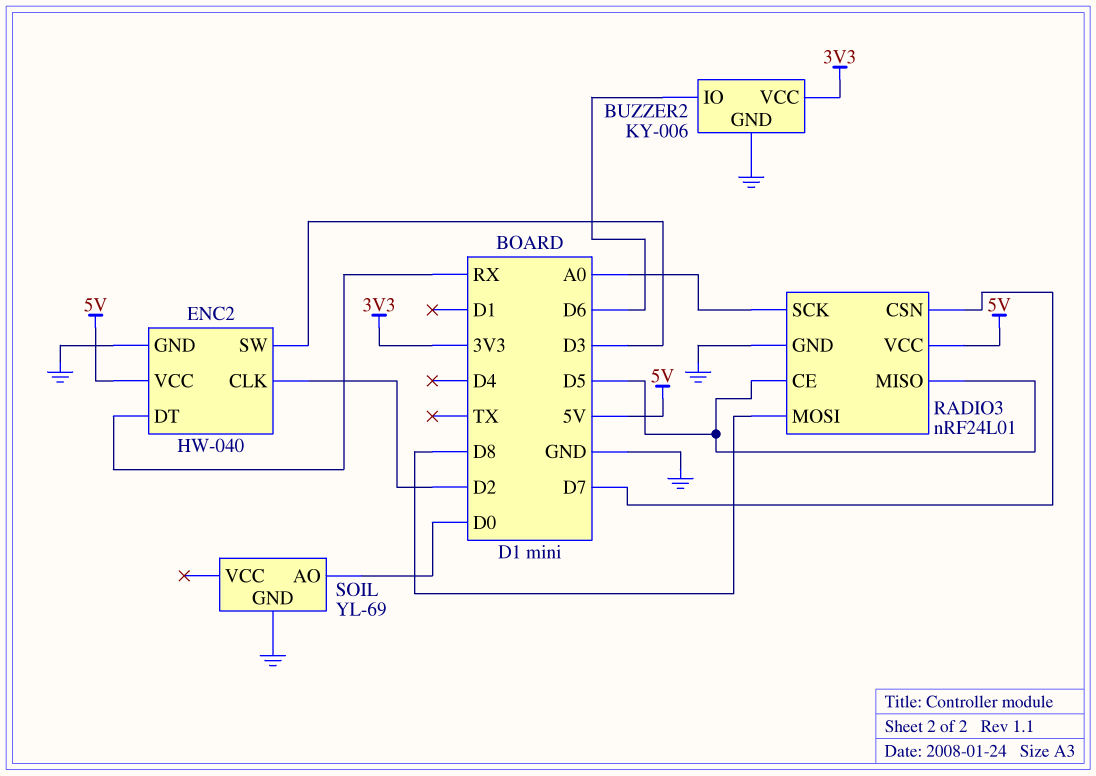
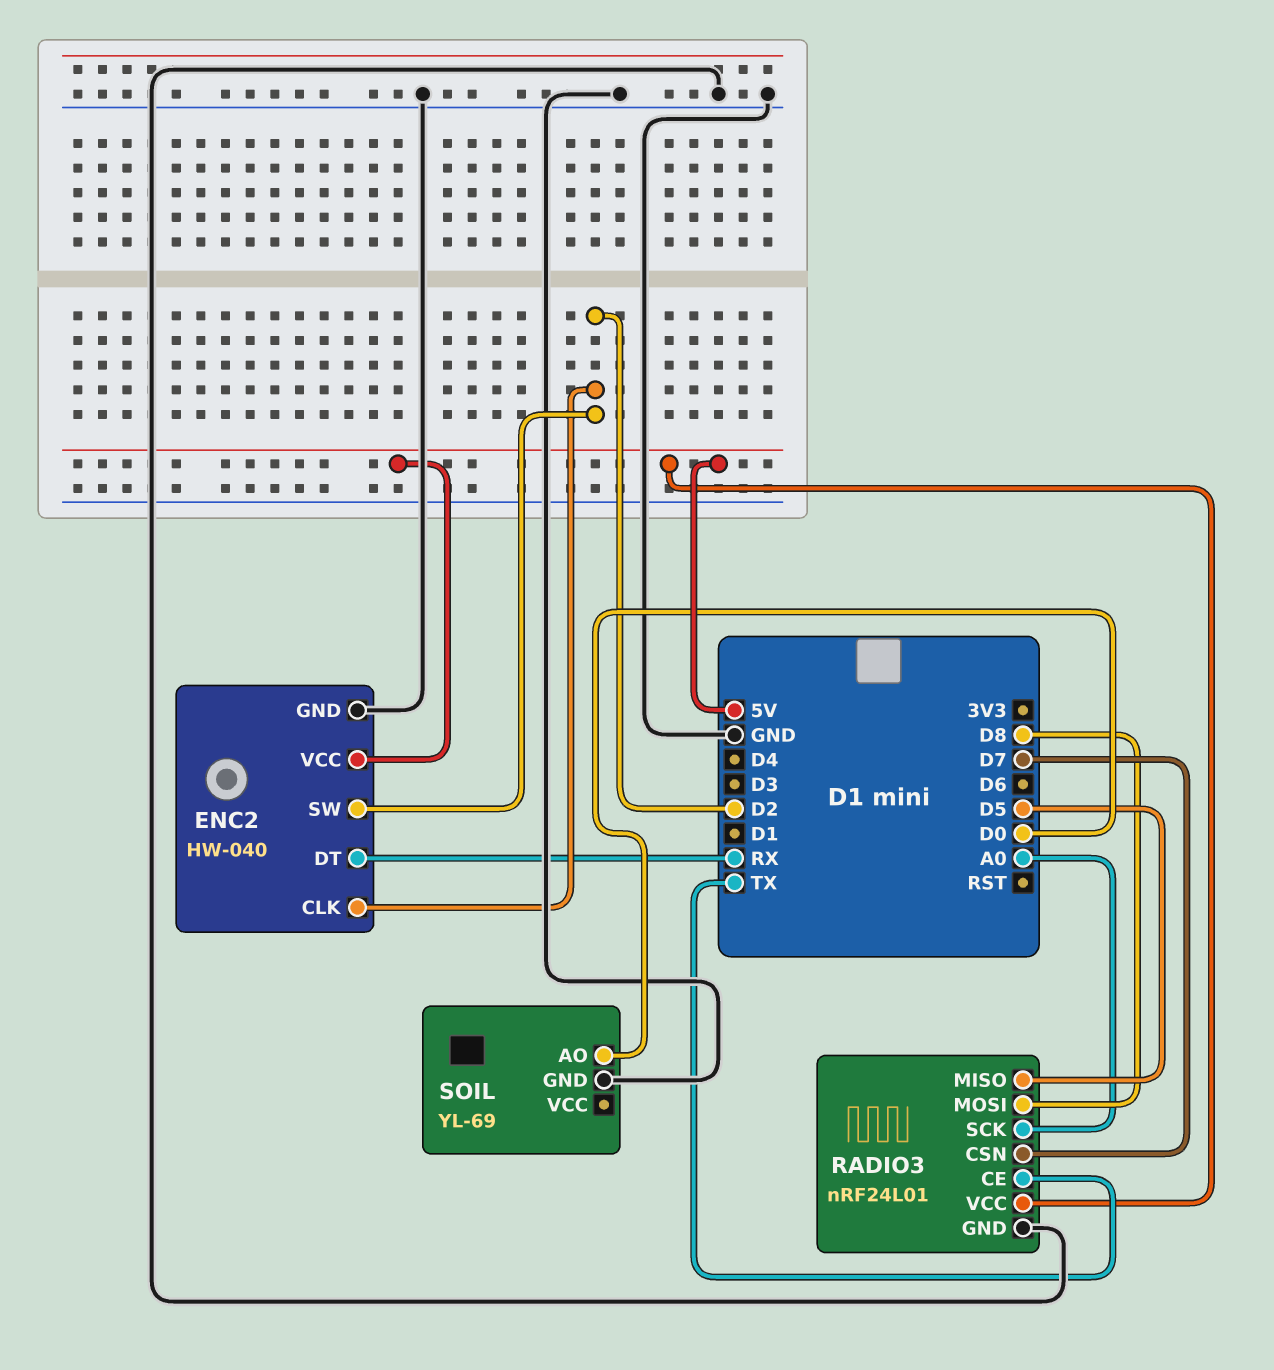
BUZZER2: KY-006 -> none
BUZZER2 pin GND: GND -> none
BUZZER2 pin IO: D6 -> none
BUZZER2 pin VCC: 3V3 -> none
ENC2 pin SW: D3 -> D2
RADIO3 pin CE: D5 -> TX

